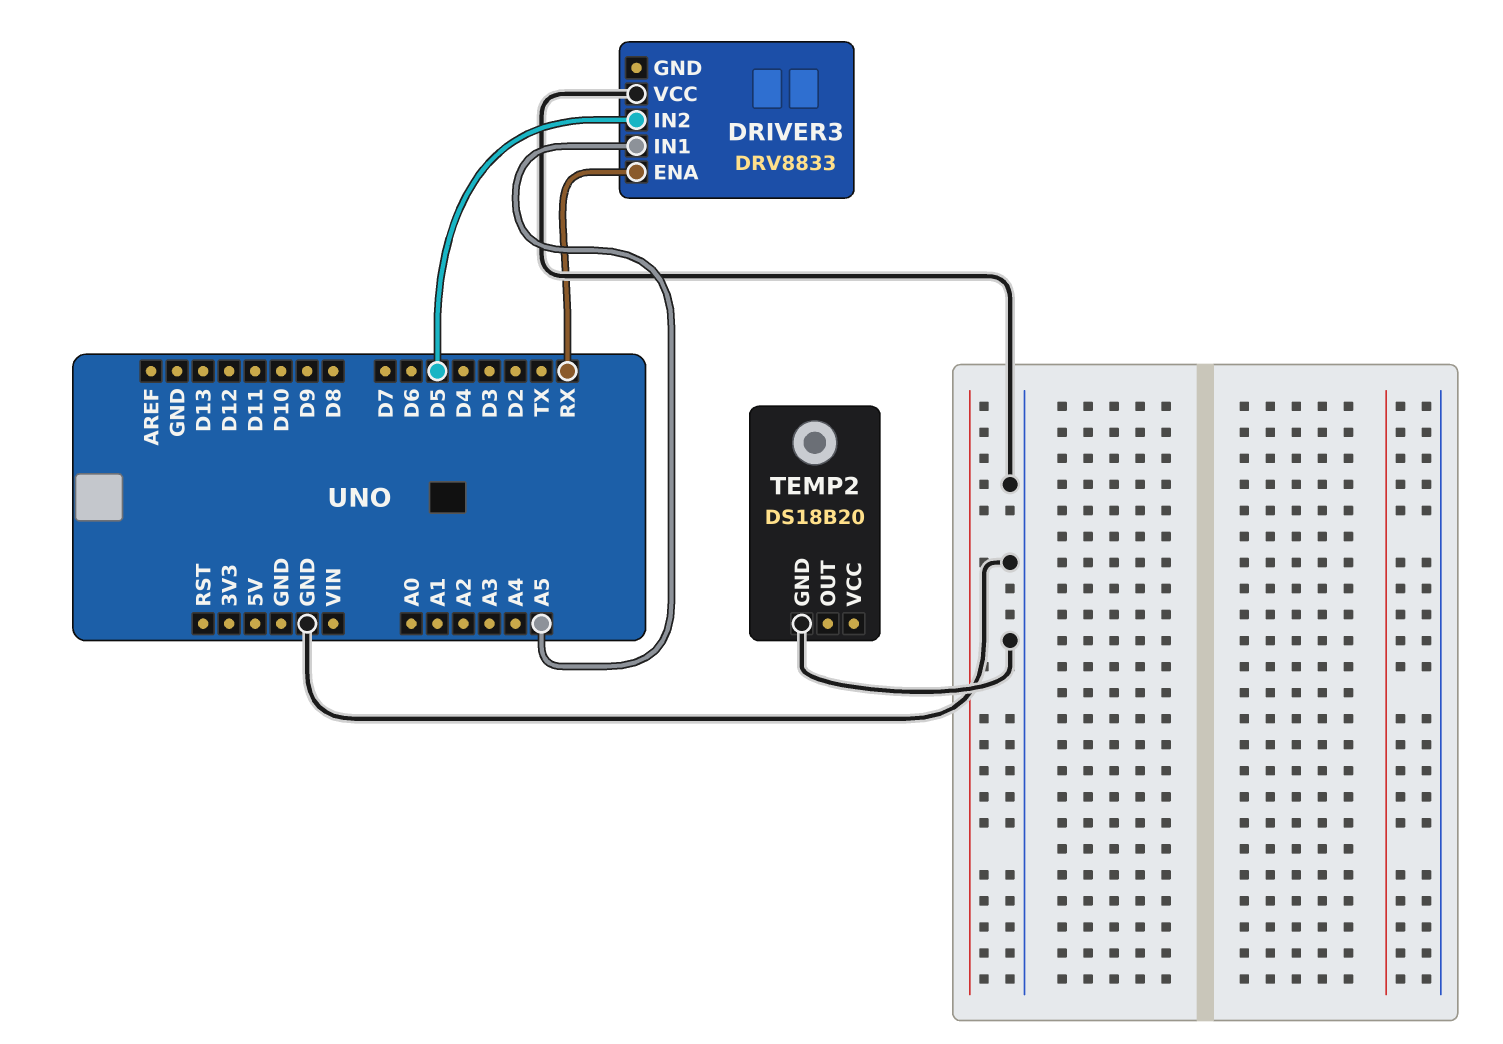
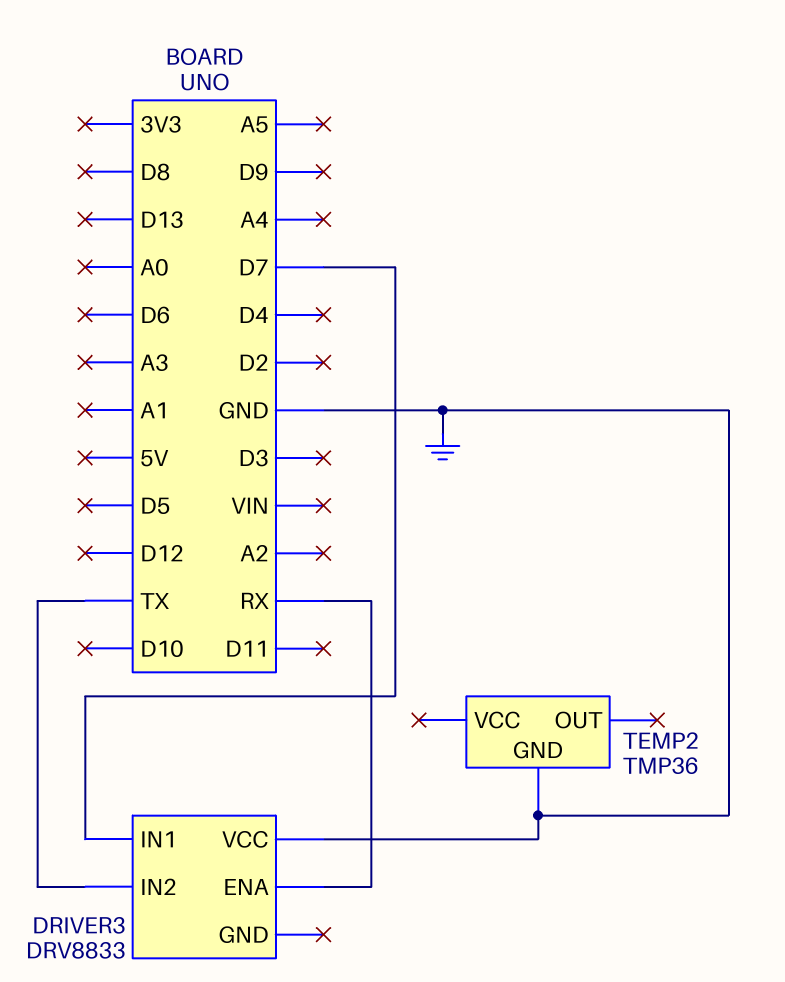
DRIVER3 pin IN1: A5 -> D7
DRIVER3 pin IN2: D5 -> TX
TEMP2: DS18B20 -> TMP36

